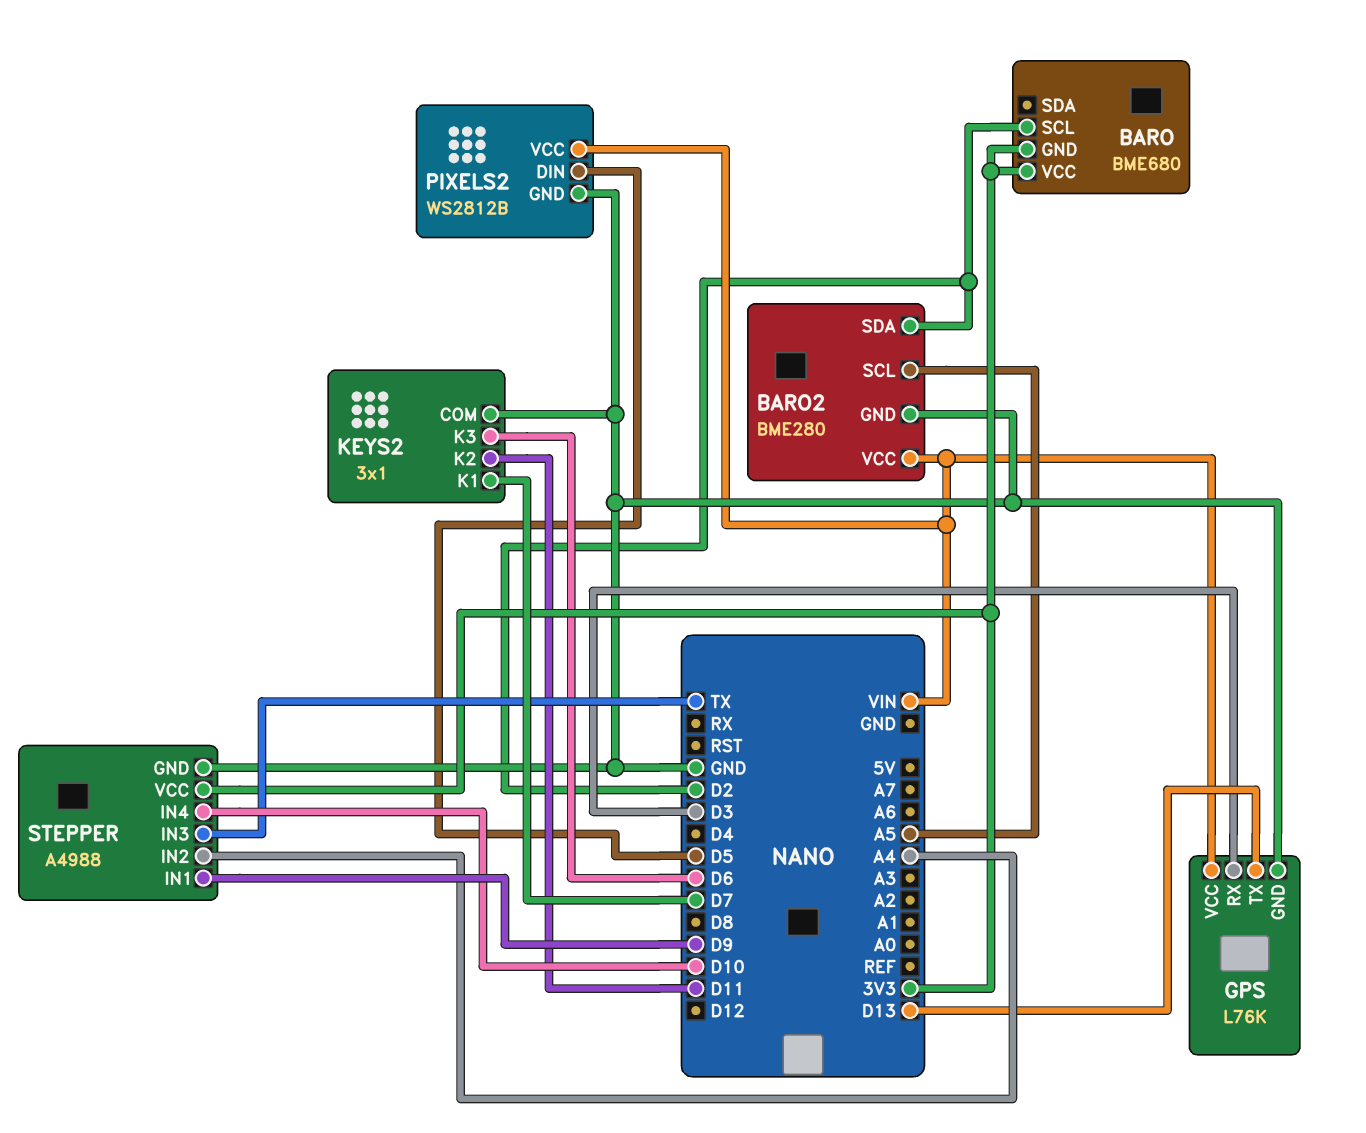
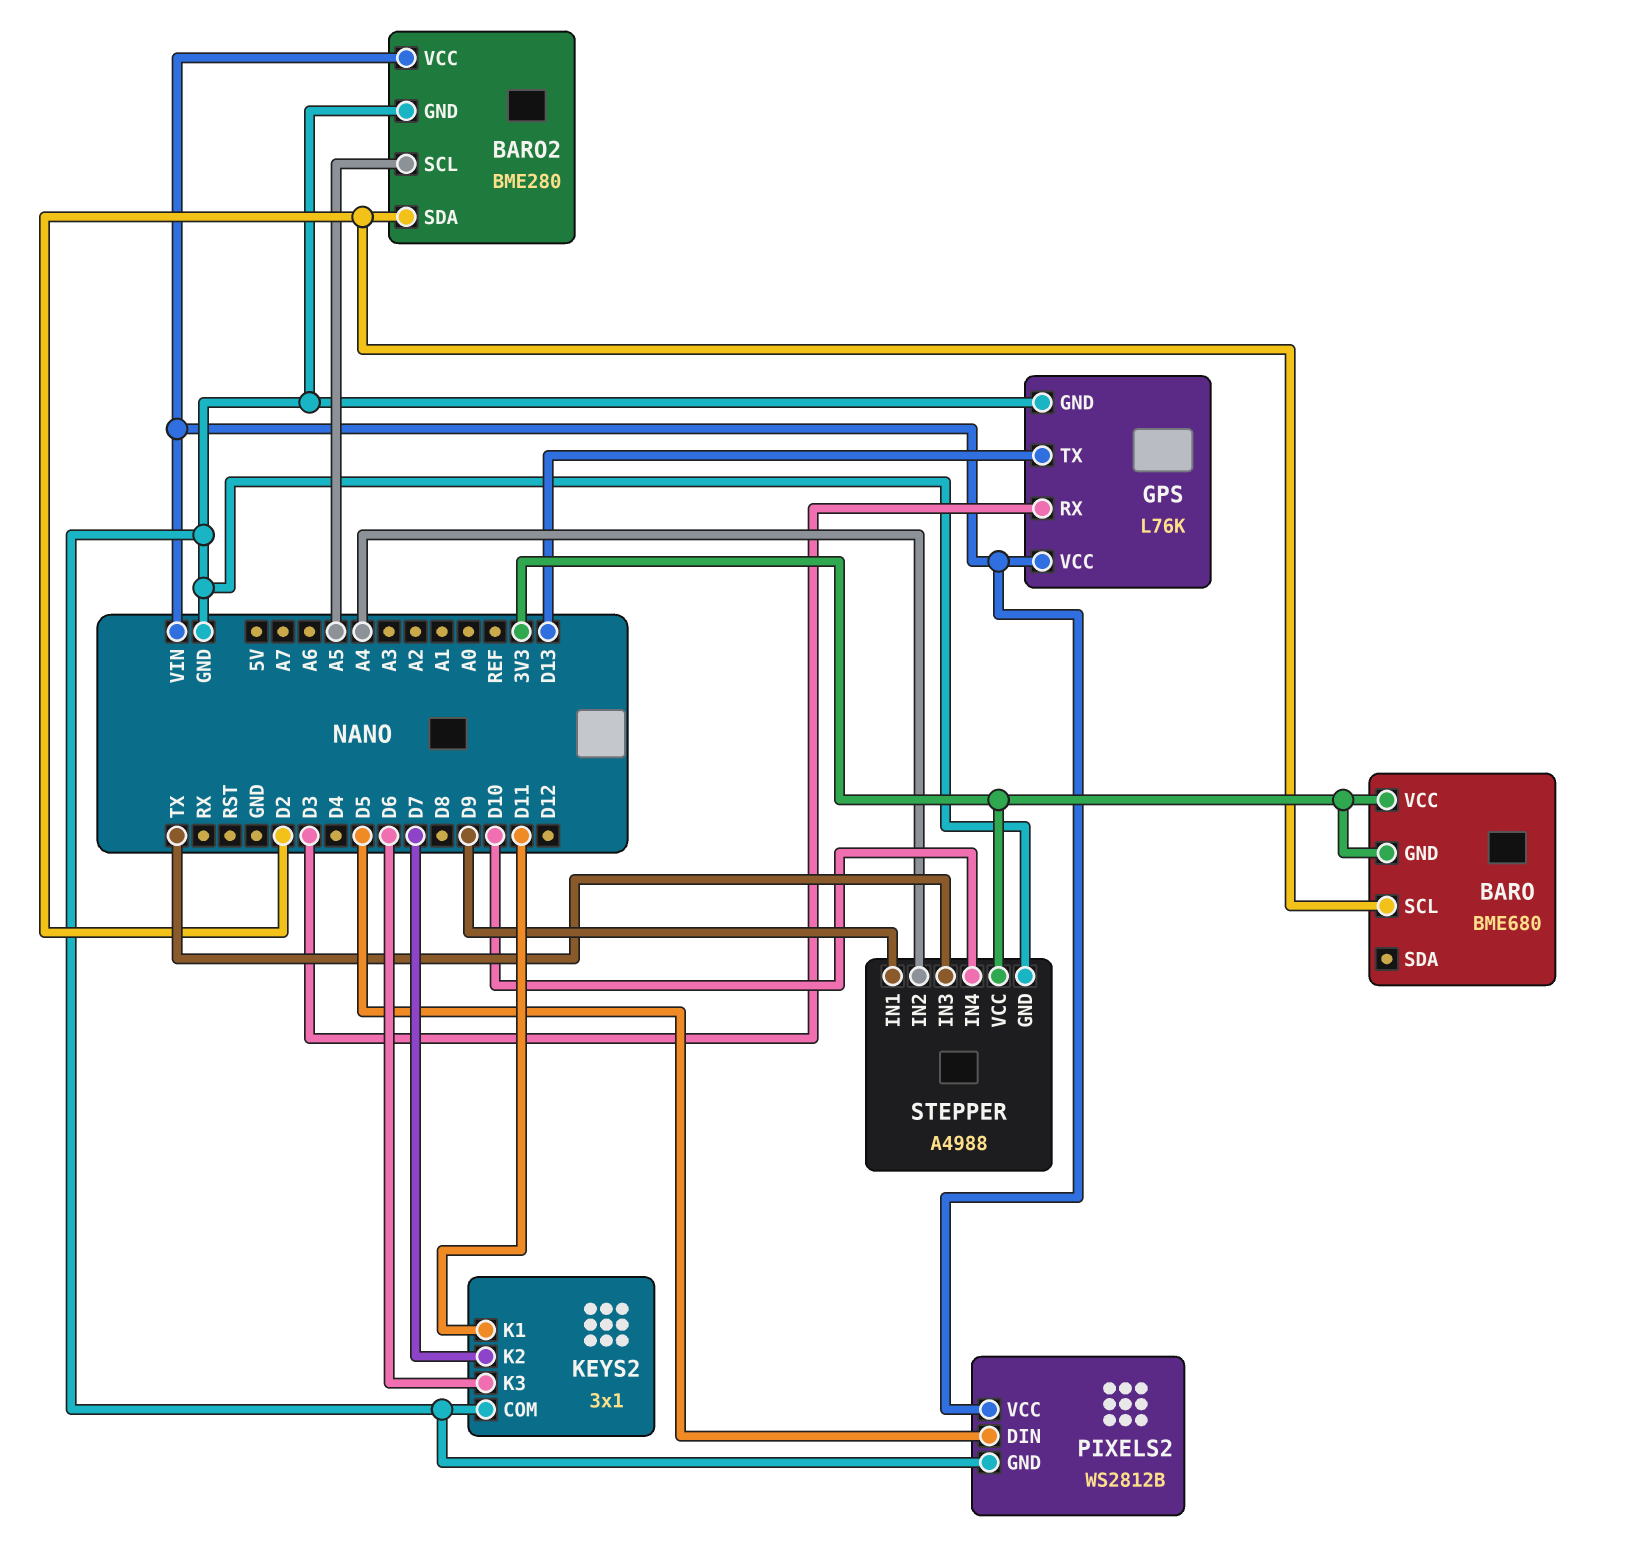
KEYS2 pin K1: D7 -> D11
KEYS2 pin K2: D11 -> D7

